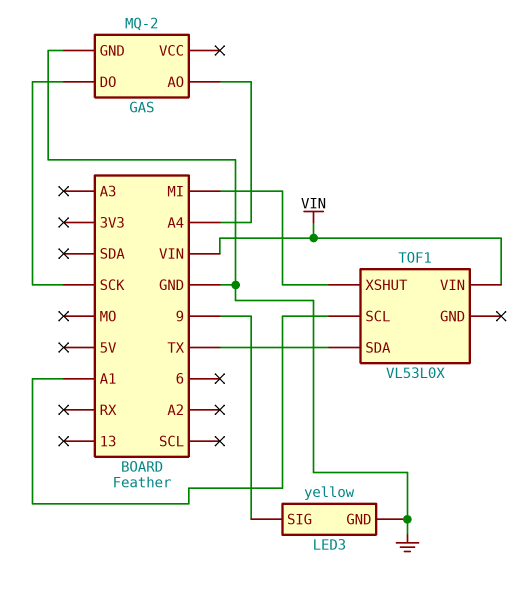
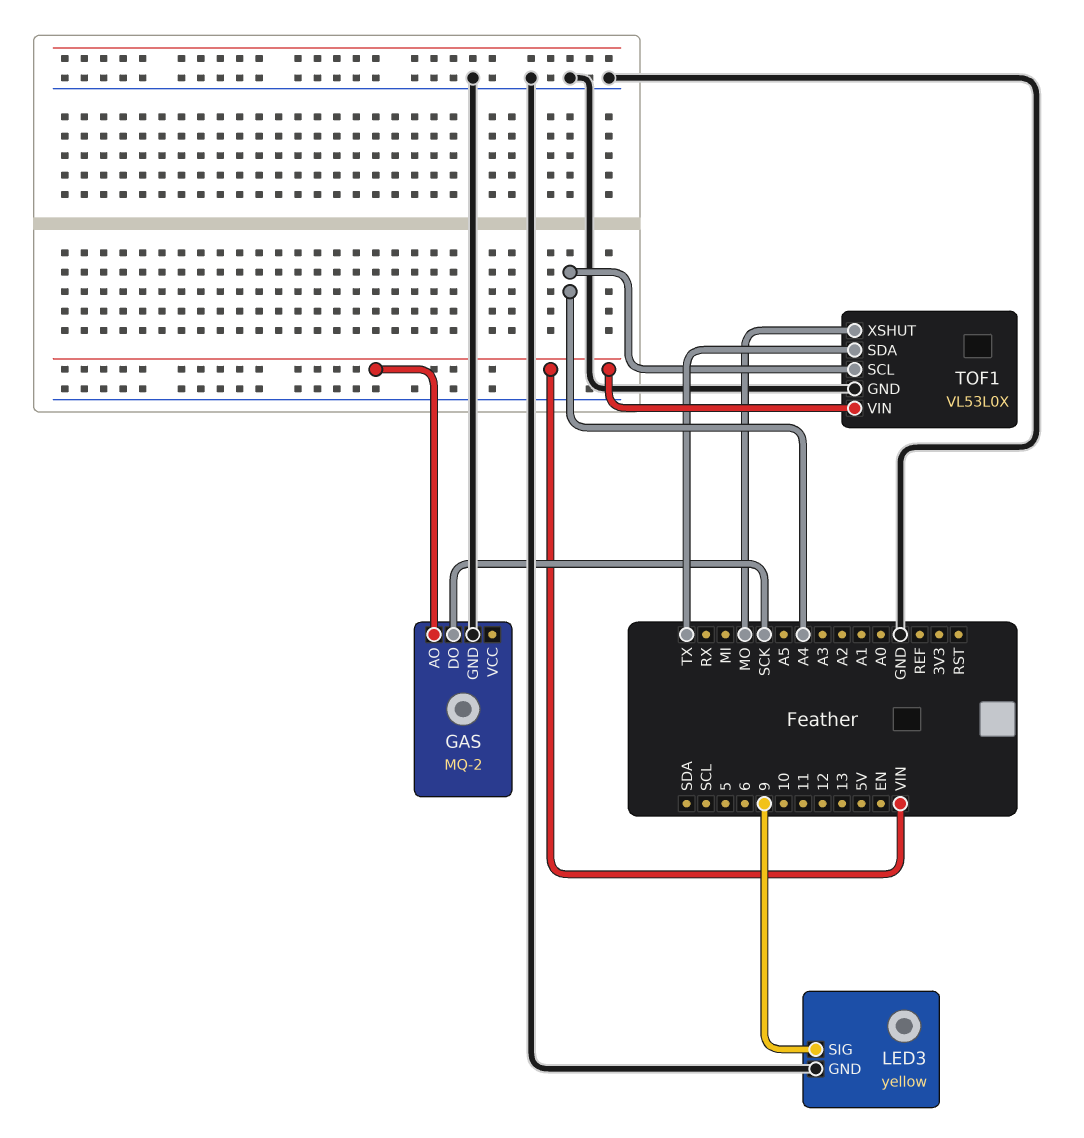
GAS pin AO: A4 -> VIN
TOF1 pin GND: none -> GND
TOF1 pin SCL: A1 -> A4
TOF1 pin XSHUT: MI -> MO

